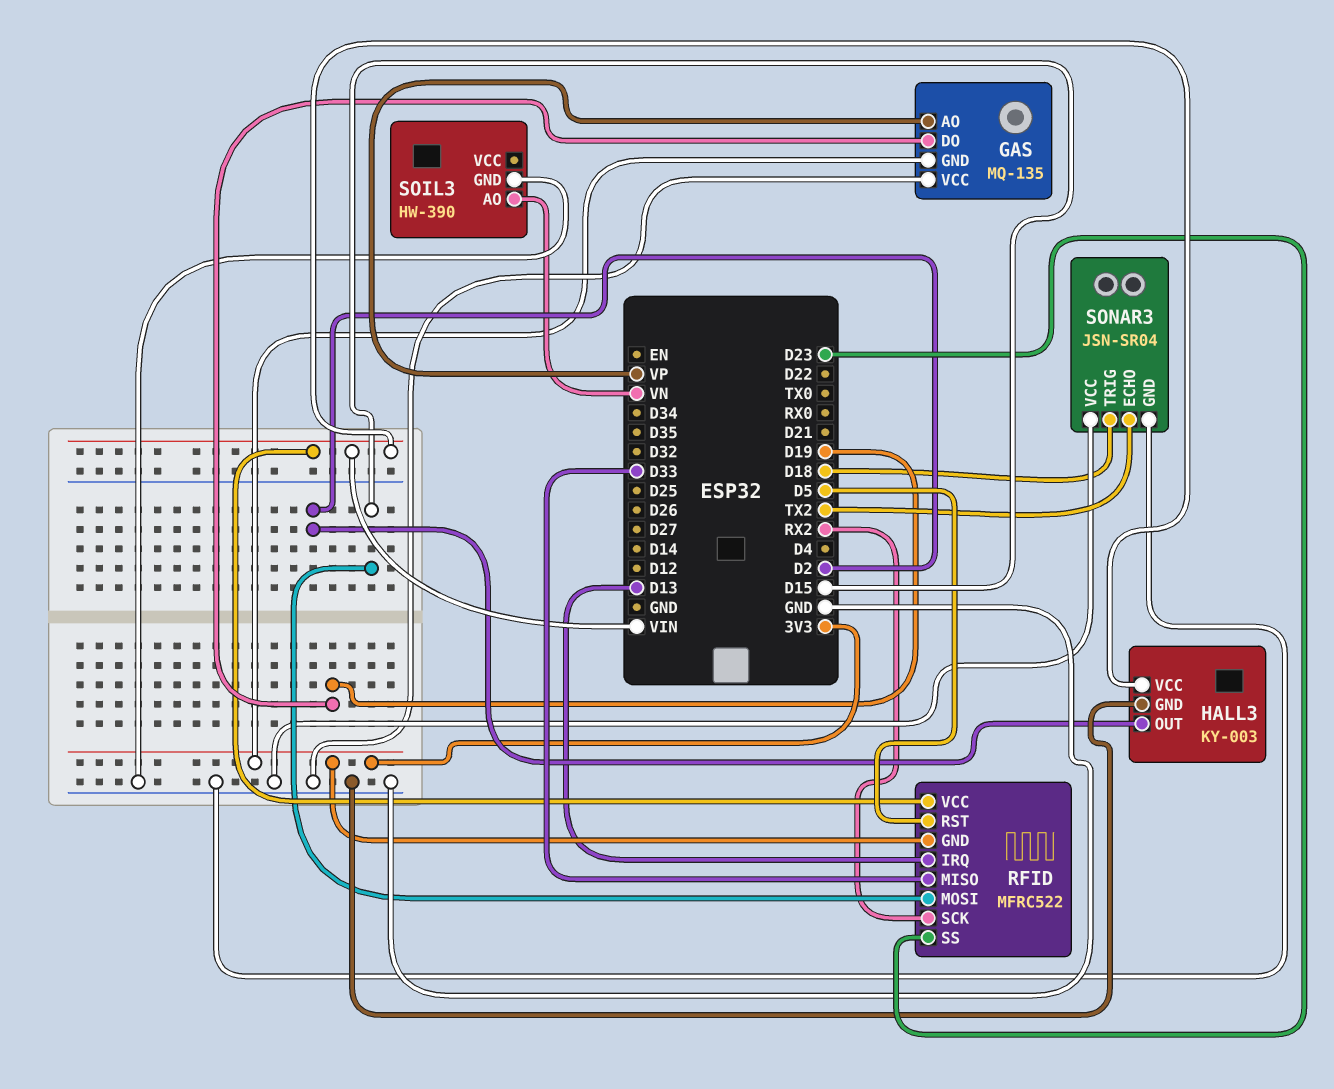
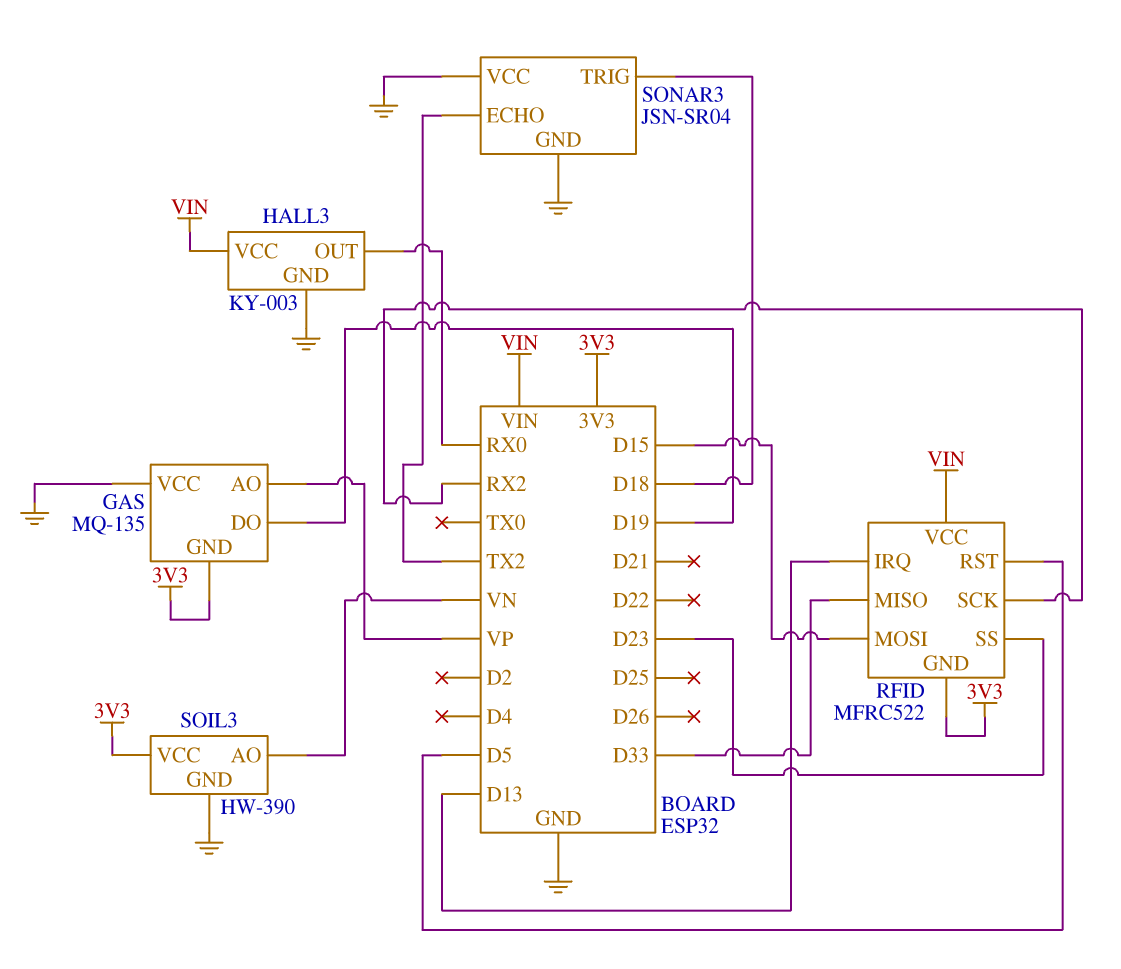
HALL3 pin OUT: D2 -> RX0
SOIL3 pin VCC: none -> 3V3

